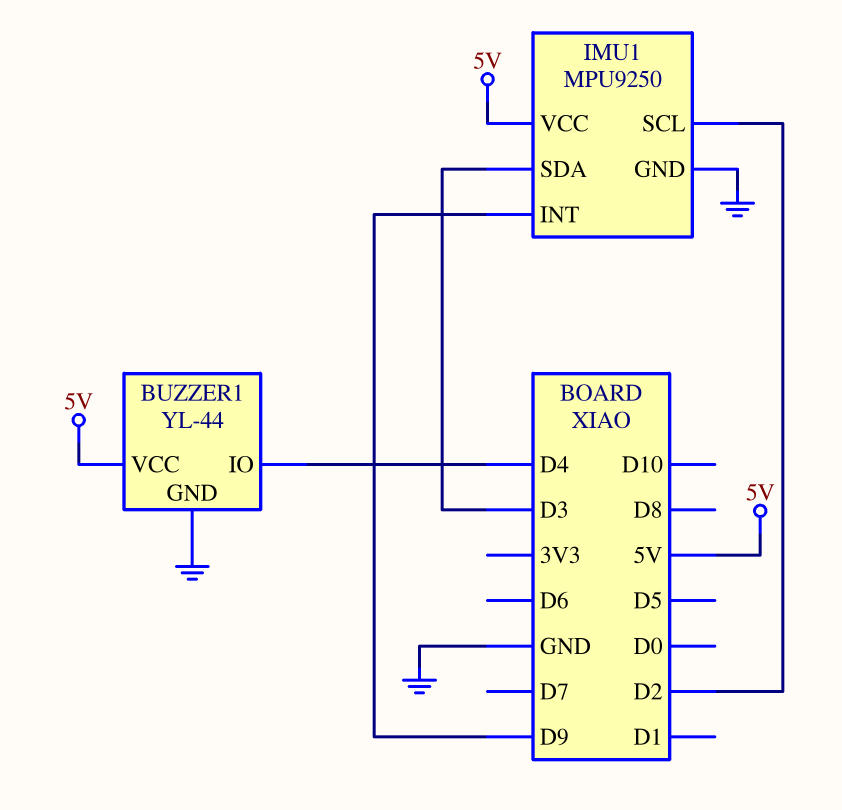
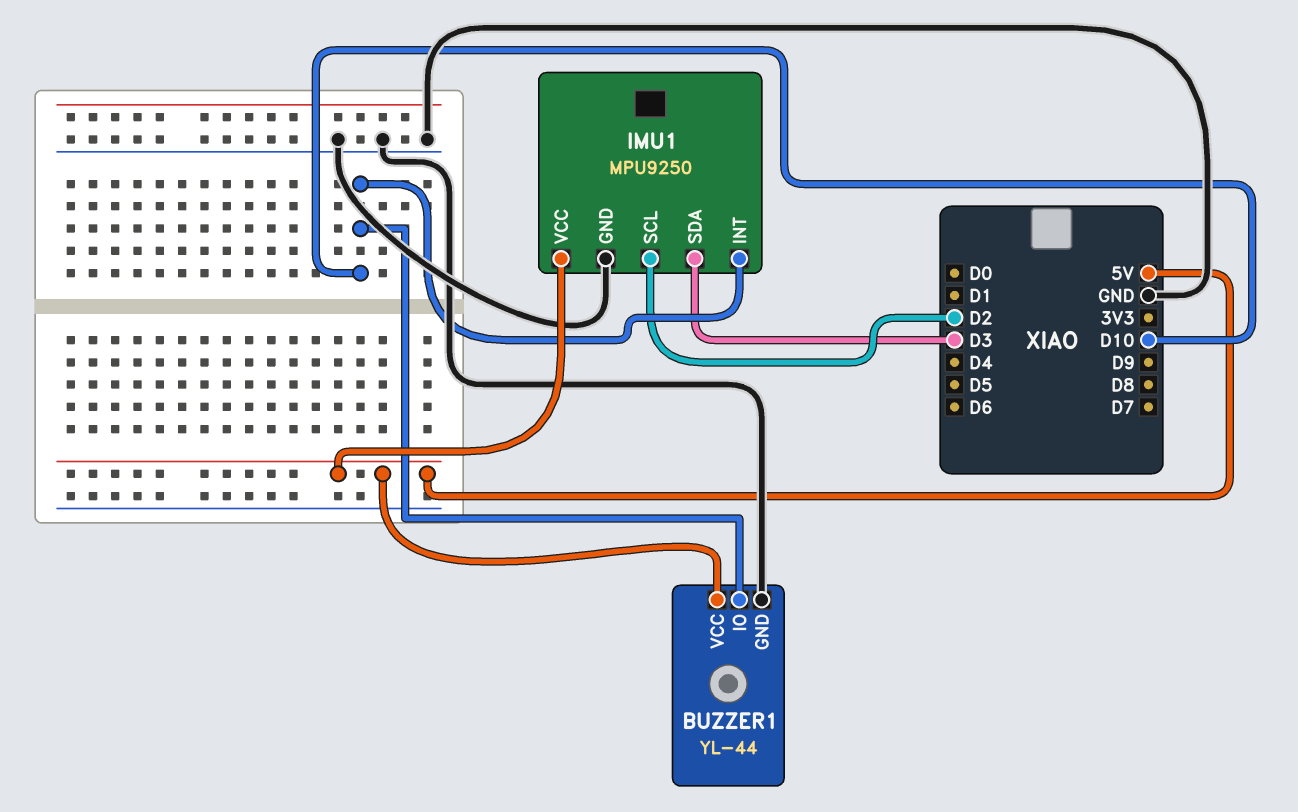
BUZZER1 pin IO: D4 -> D10
IMU1 pin INT: D9 -> D10

